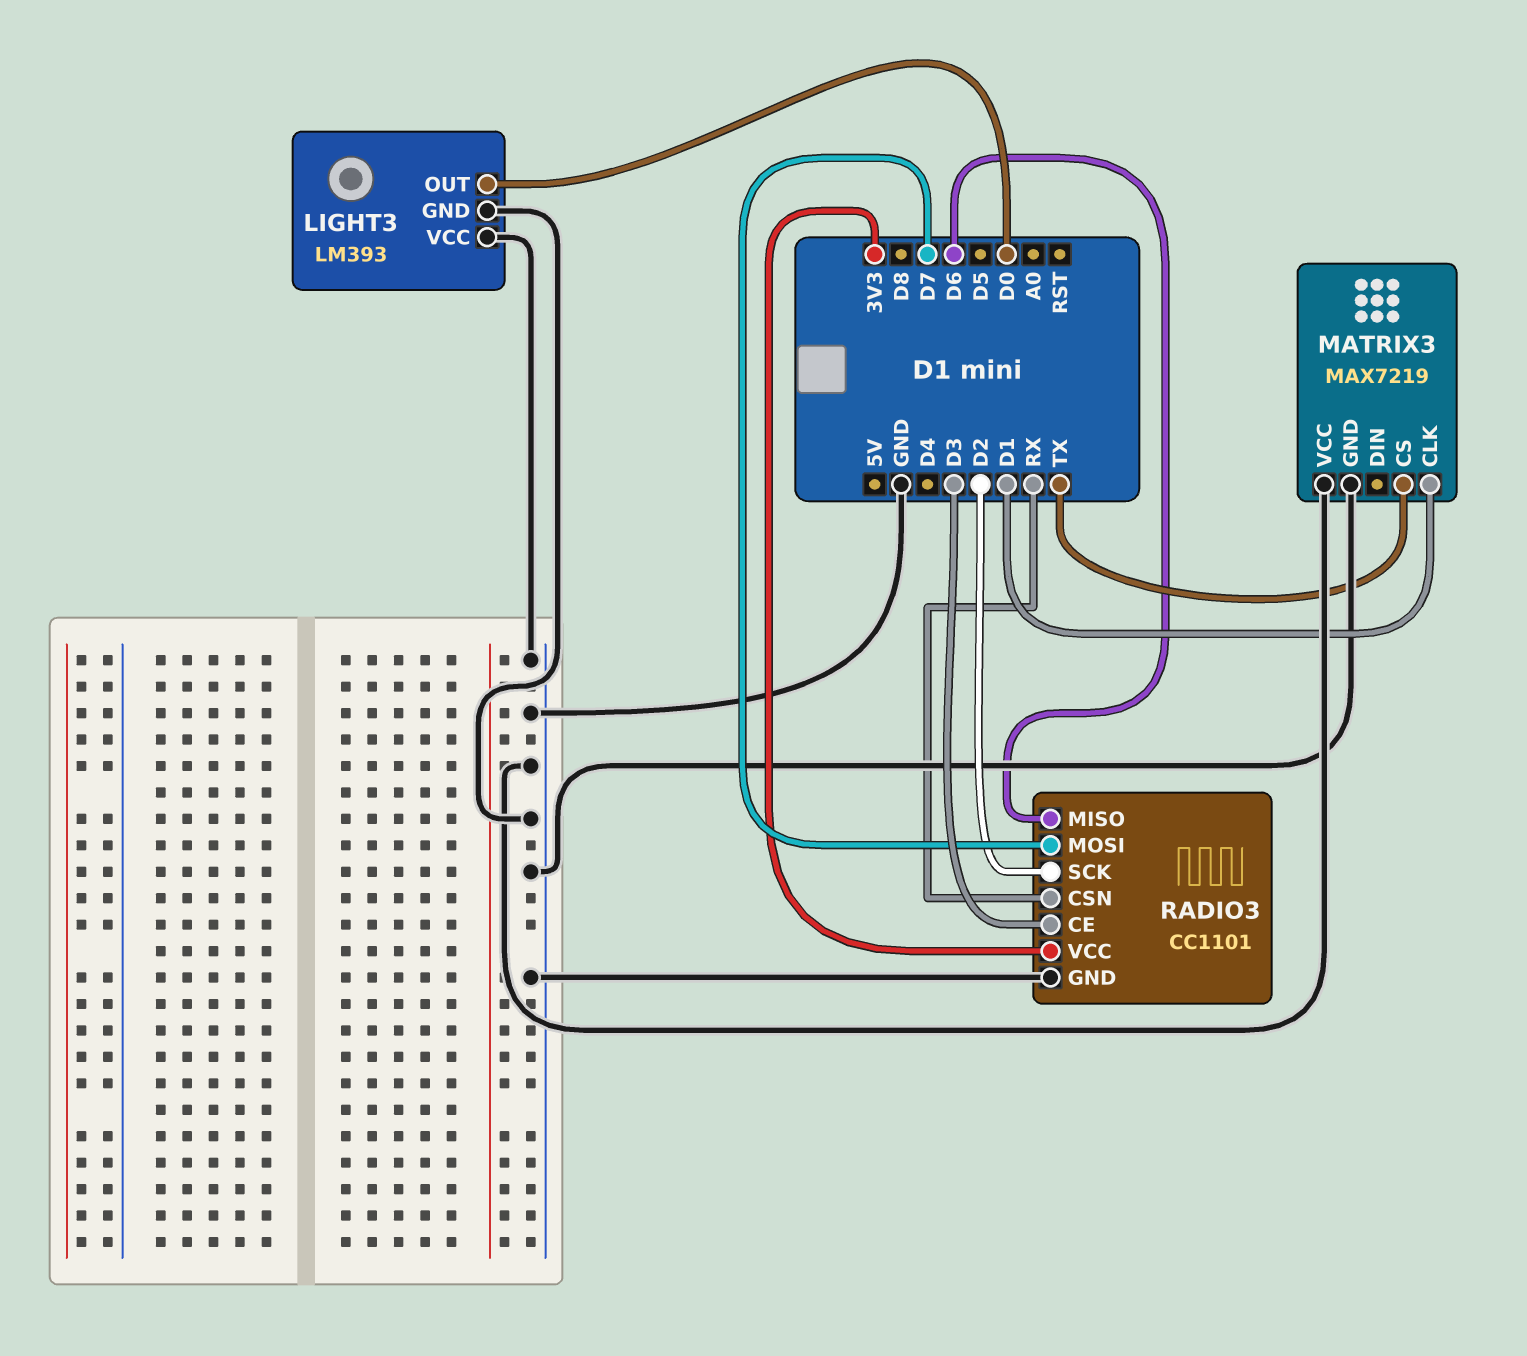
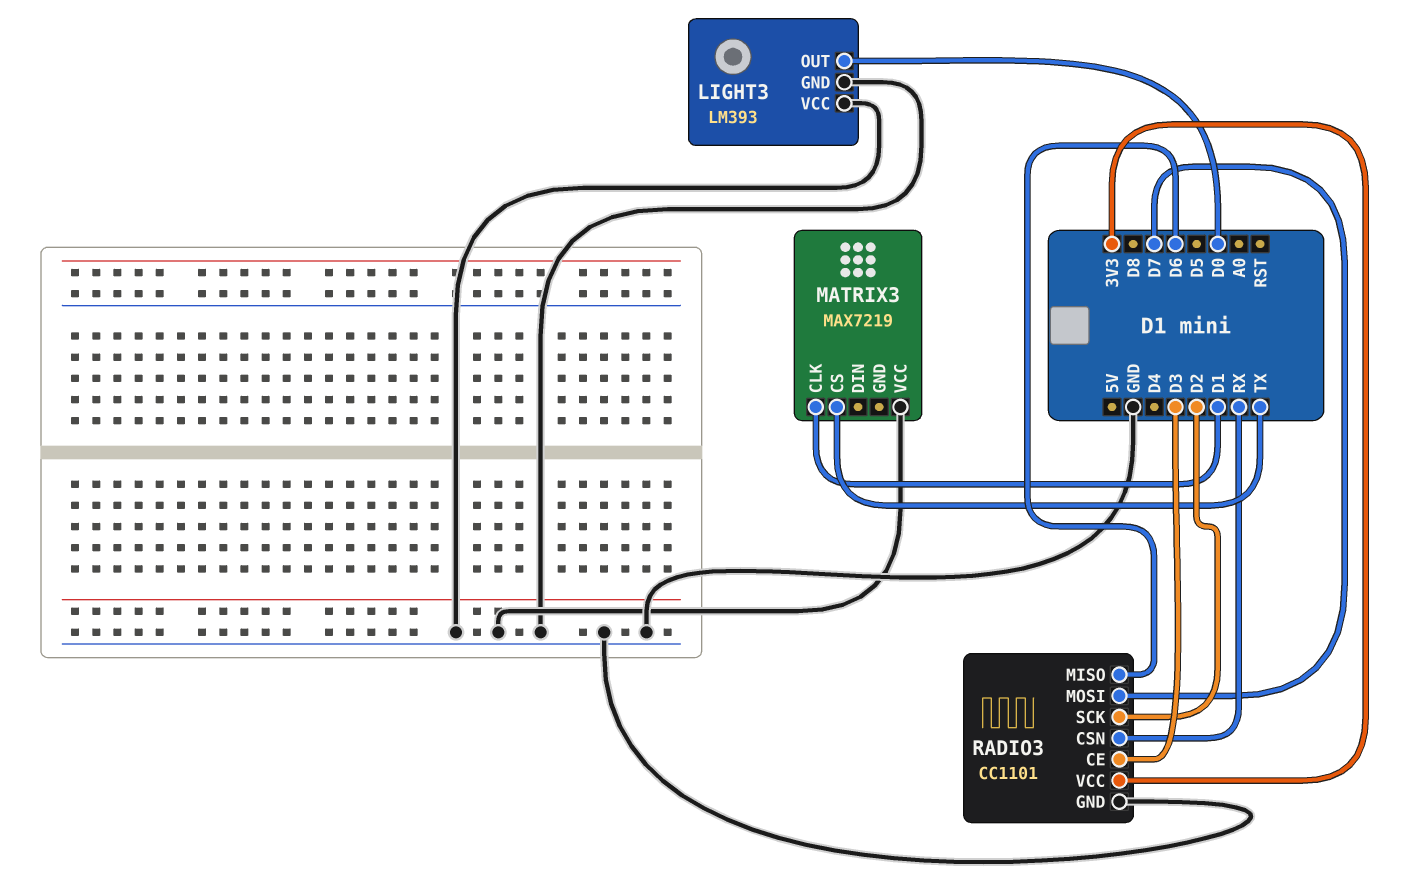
MATRIX3 pin GND: GND -> none

